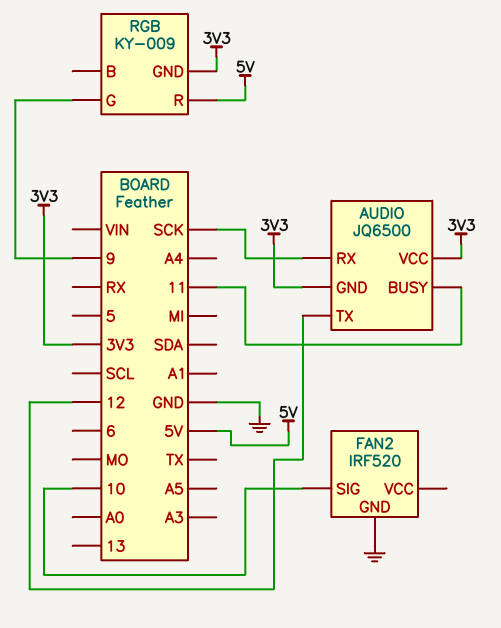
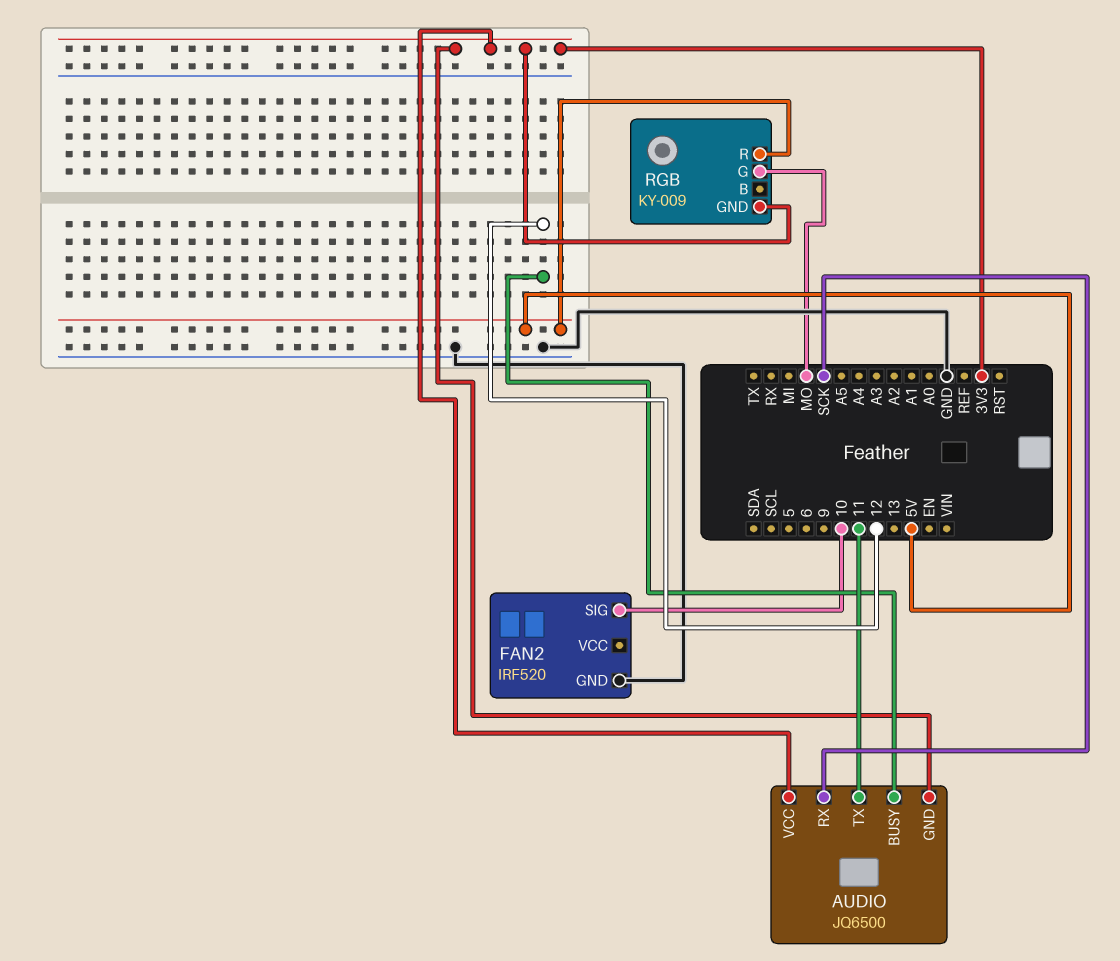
AUDIO pin BUSY: 11 -> 12
AUDIO pin TX: 12 -> 11
RGB pin G: 9 -> MO

